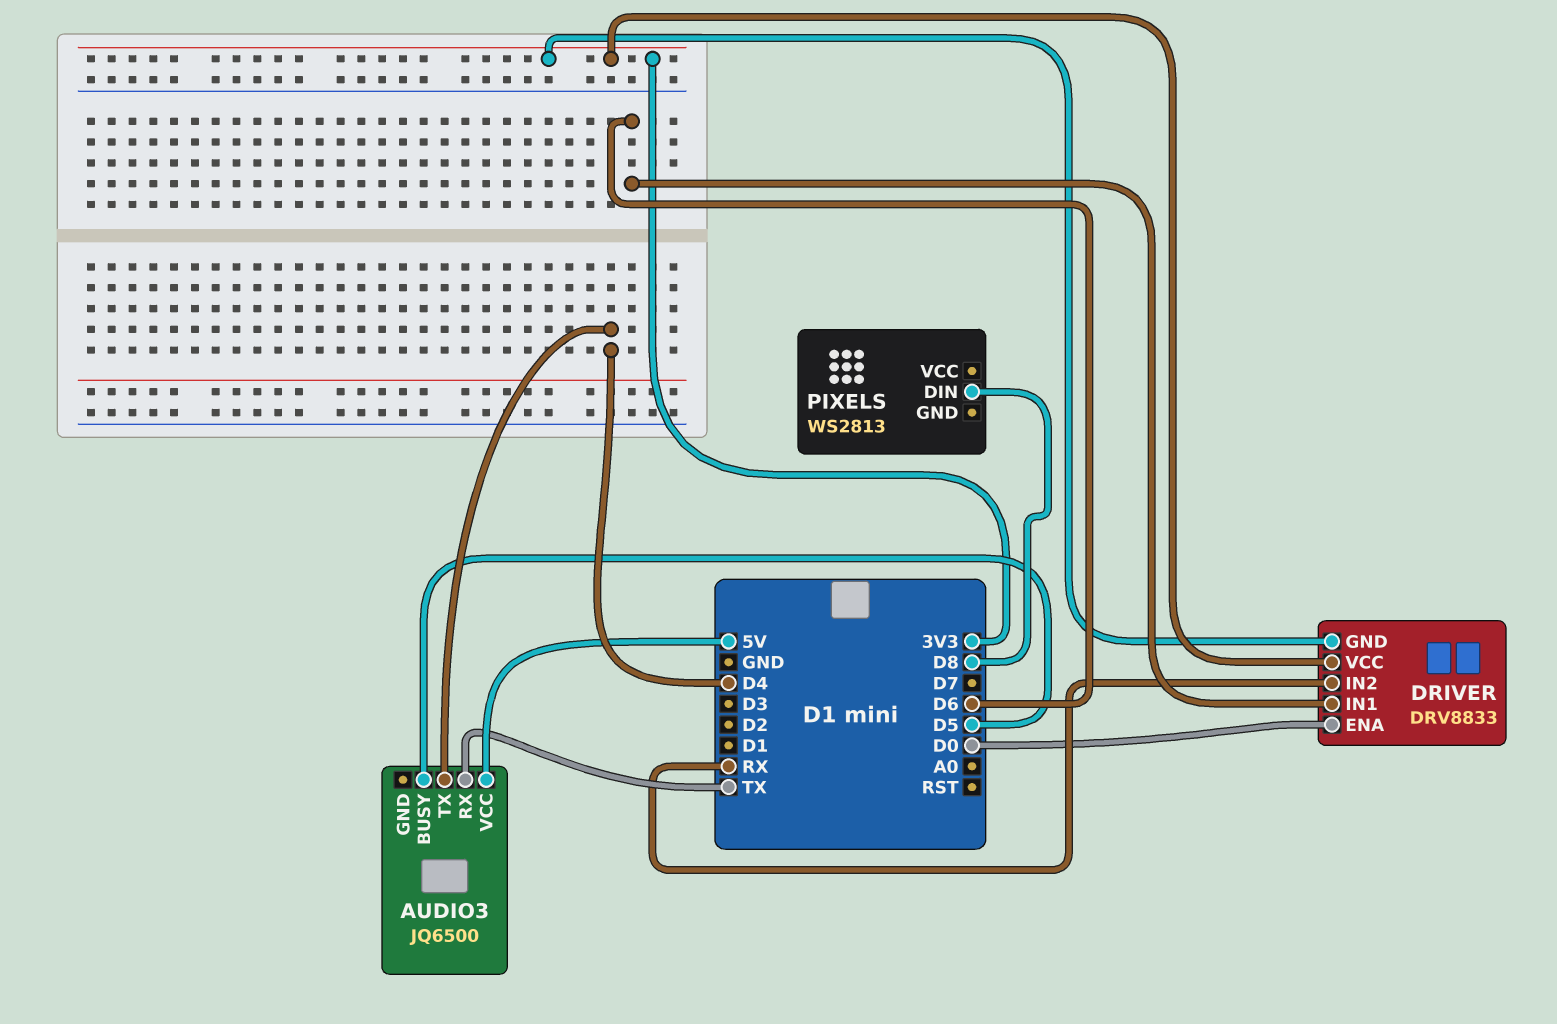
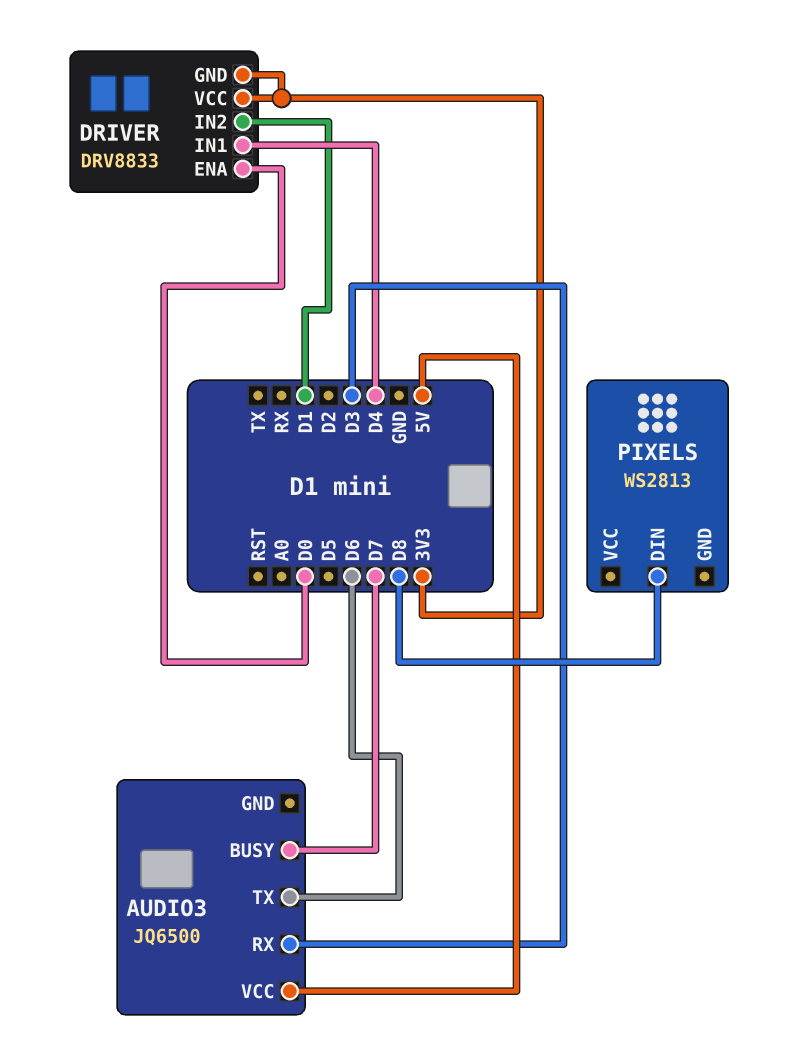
AUDIO3 pin BUSY: D5 -> D7
AUDIO3 pin RX: TX -> D3
AUDIO3 pin TX: D4 -> D6
DRIVER pin IN1: D6 -> D4
DRIVER pin IN2: RX -> D1

